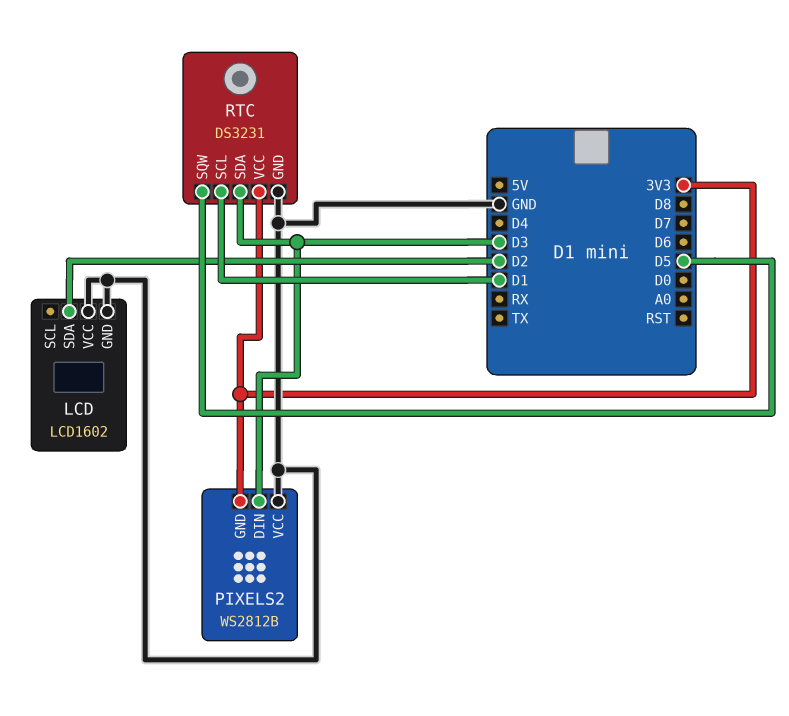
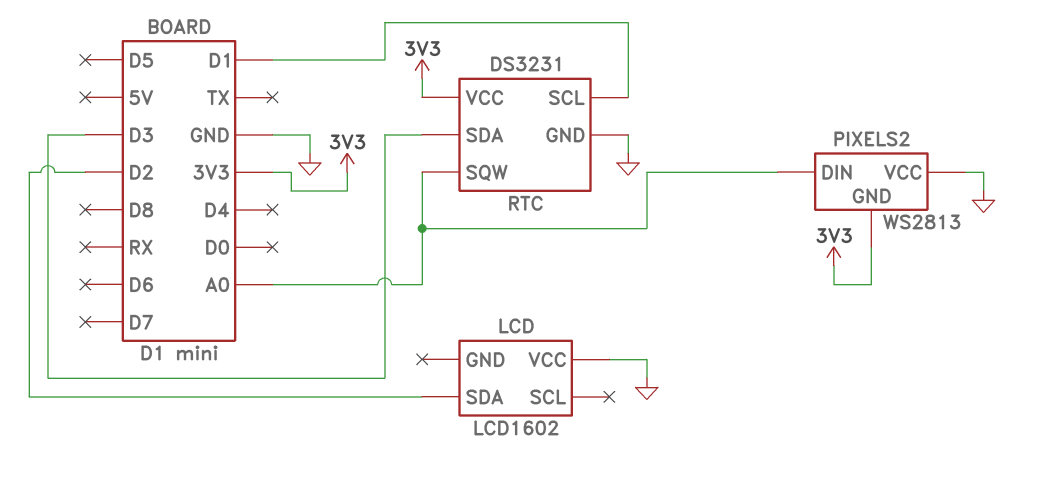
LCD pin GND: GND -> none
PIXELS2: WS2812B -> WS2813
PIXELS2 pin DIN: D3 -> A0
RTC pin SQW: D5 -> A0

